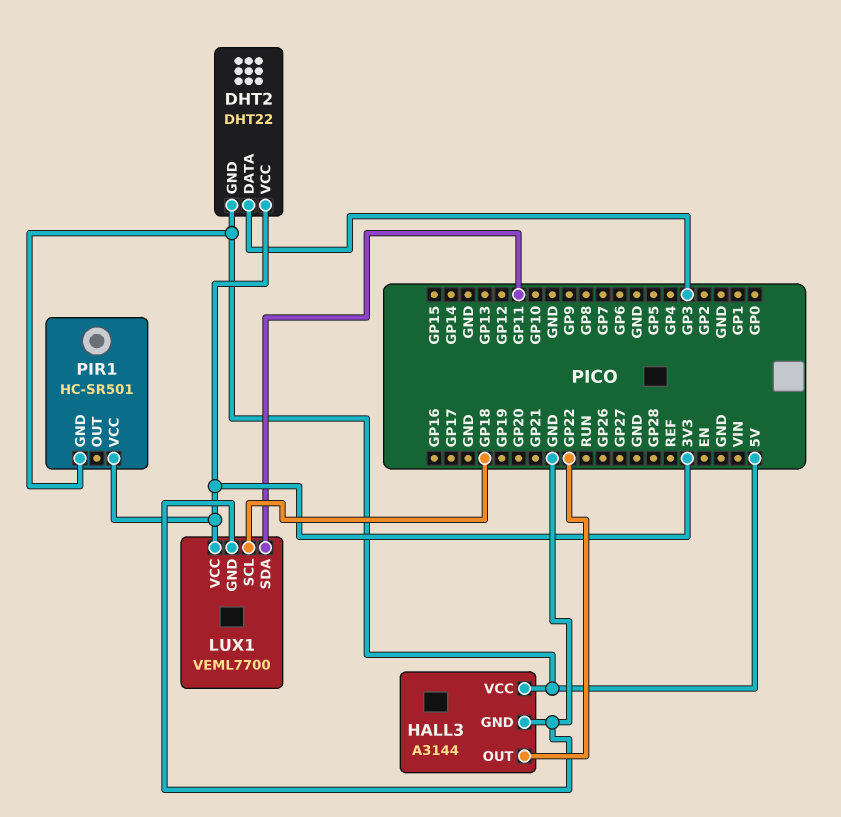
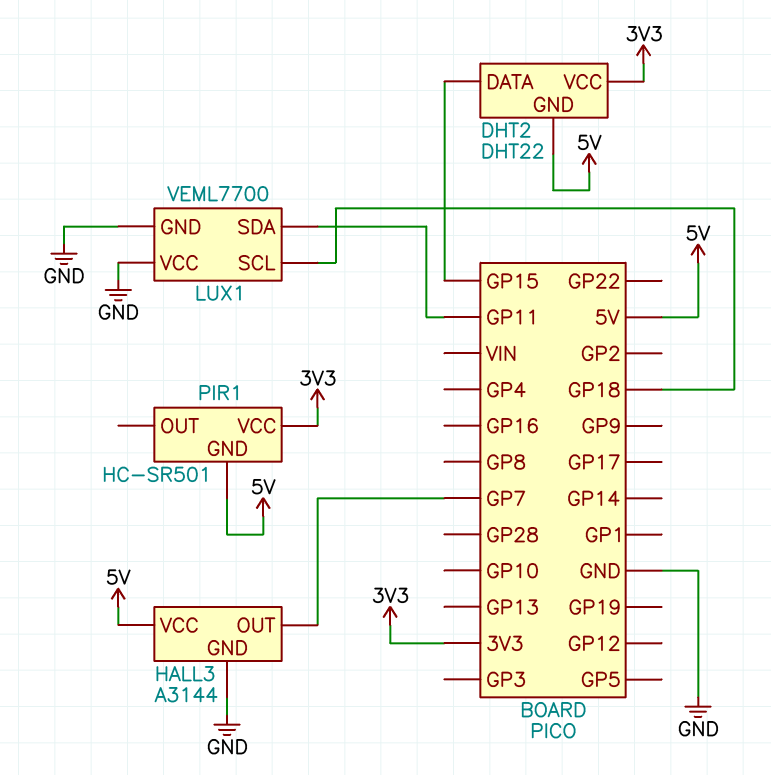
DHT2 pin DATA: GP3 -> GP15
HALL3 pin OUT: GP22 -> GP7
LUX1 pin VCC: 3V3 -> GND

